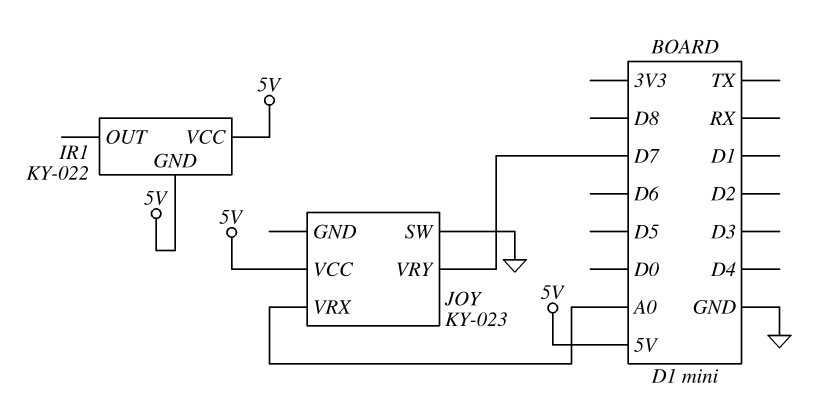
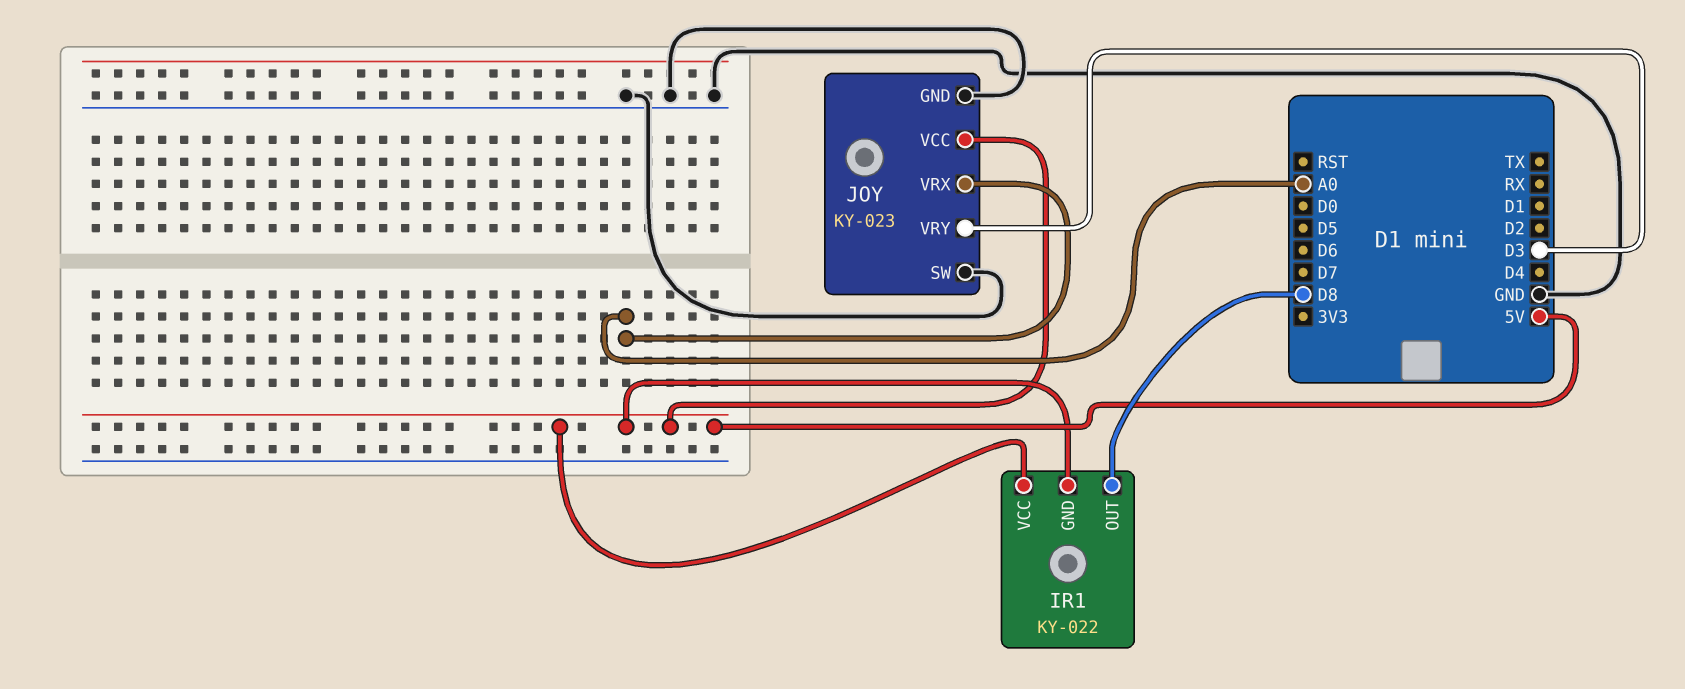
IR1 pin OUT: none -> D8
JOY pin GND: none -> GND
JOY pin VRY: D7 -> D3

